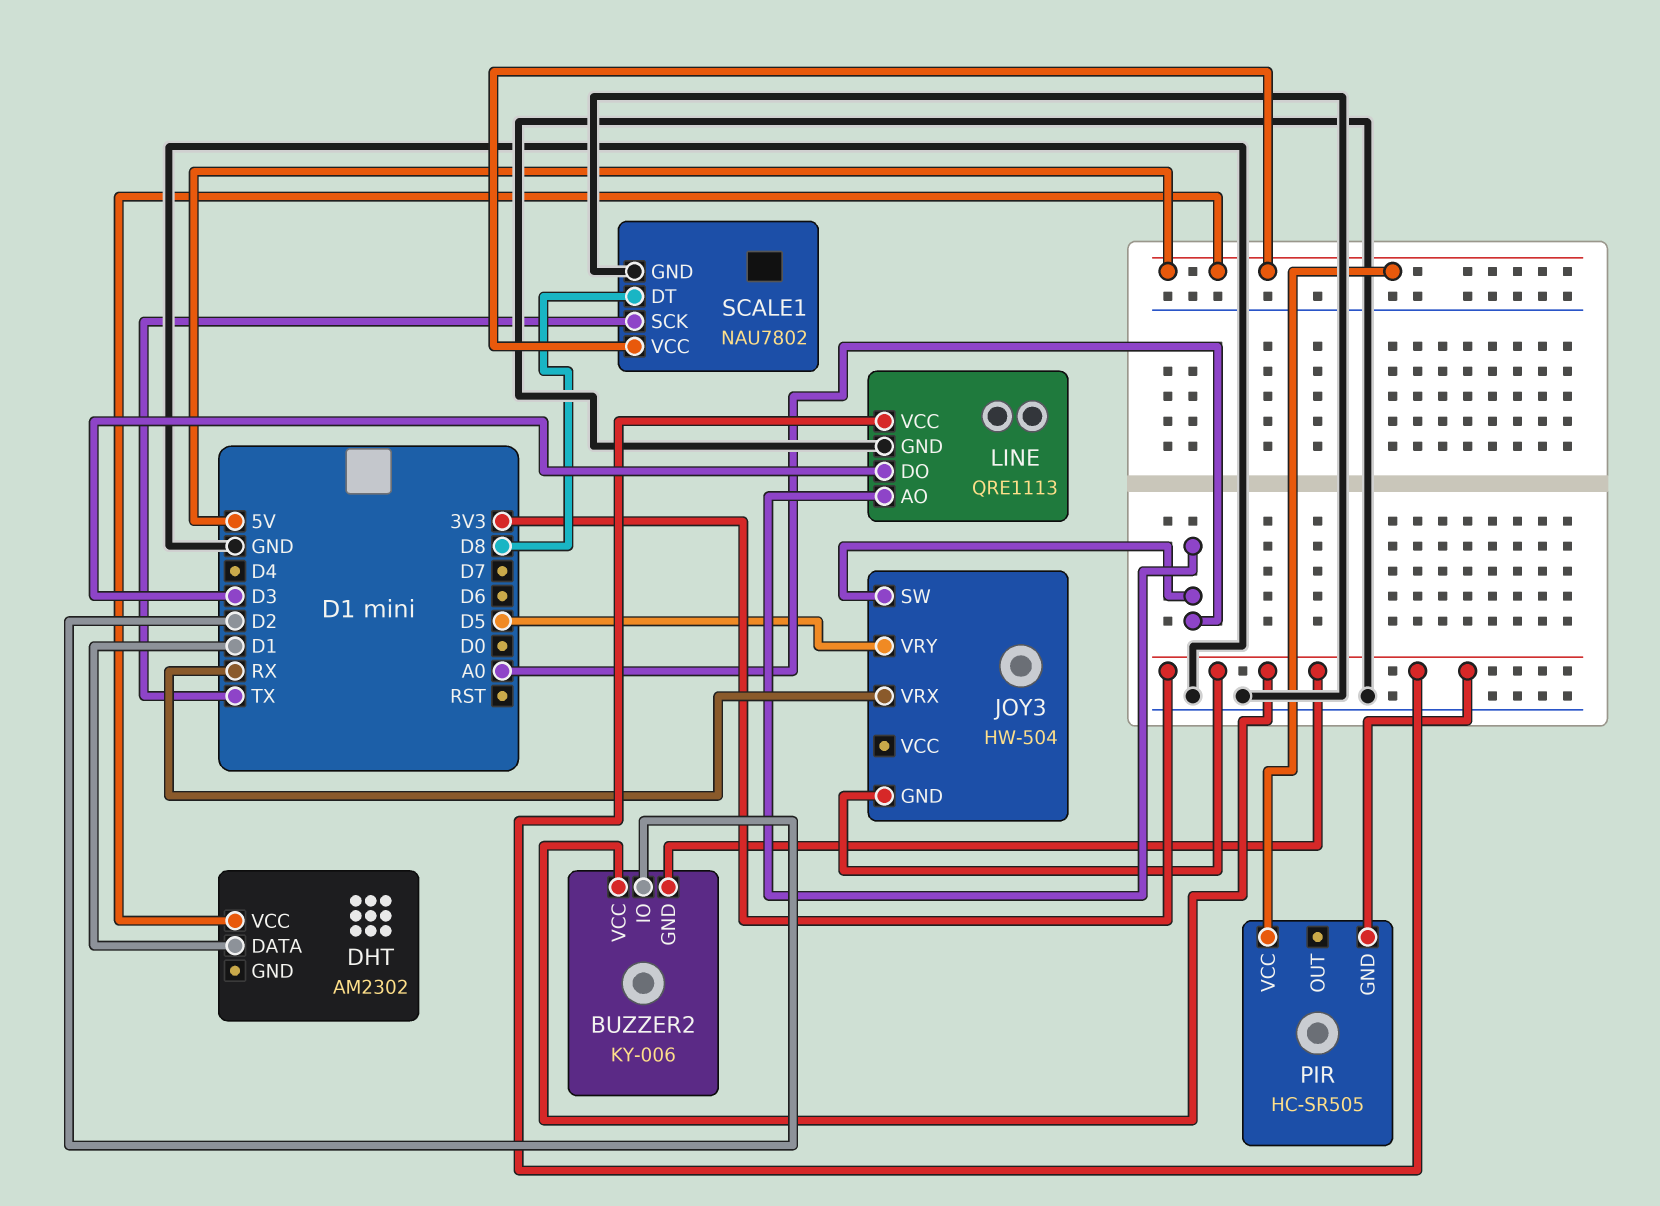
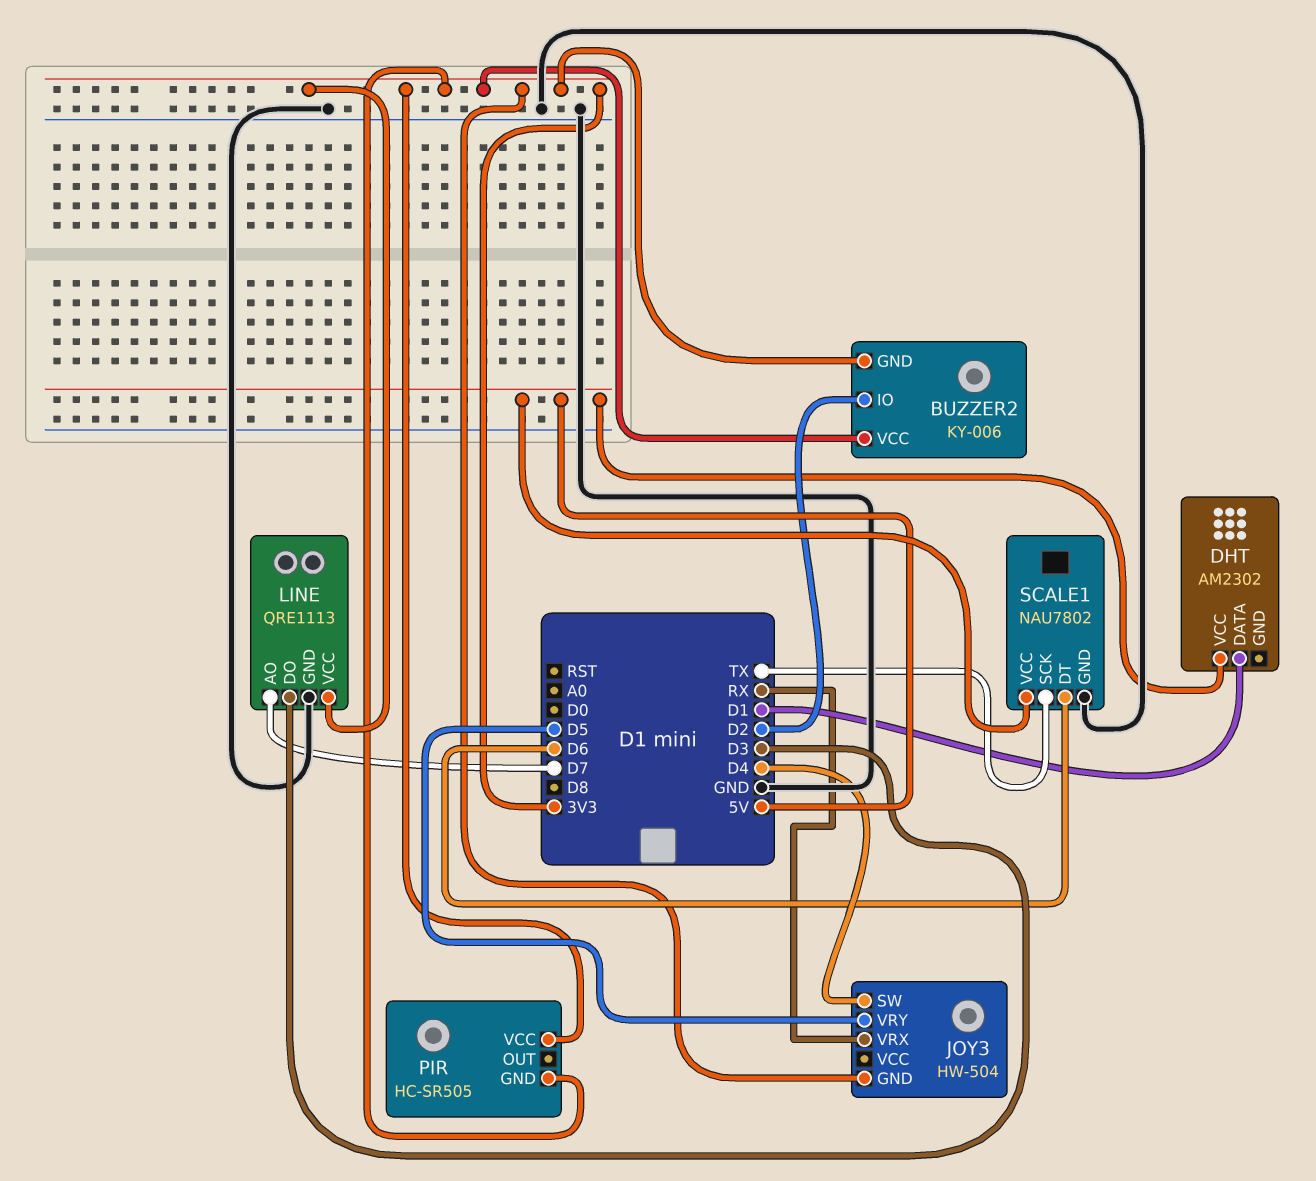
JOY3 pin SW: A0 -> D4
LINE pin AO: A0 -> D7
PIR pin VCC: 5V -> 3V3
SCALE1 pin DT: D8 -> D6

